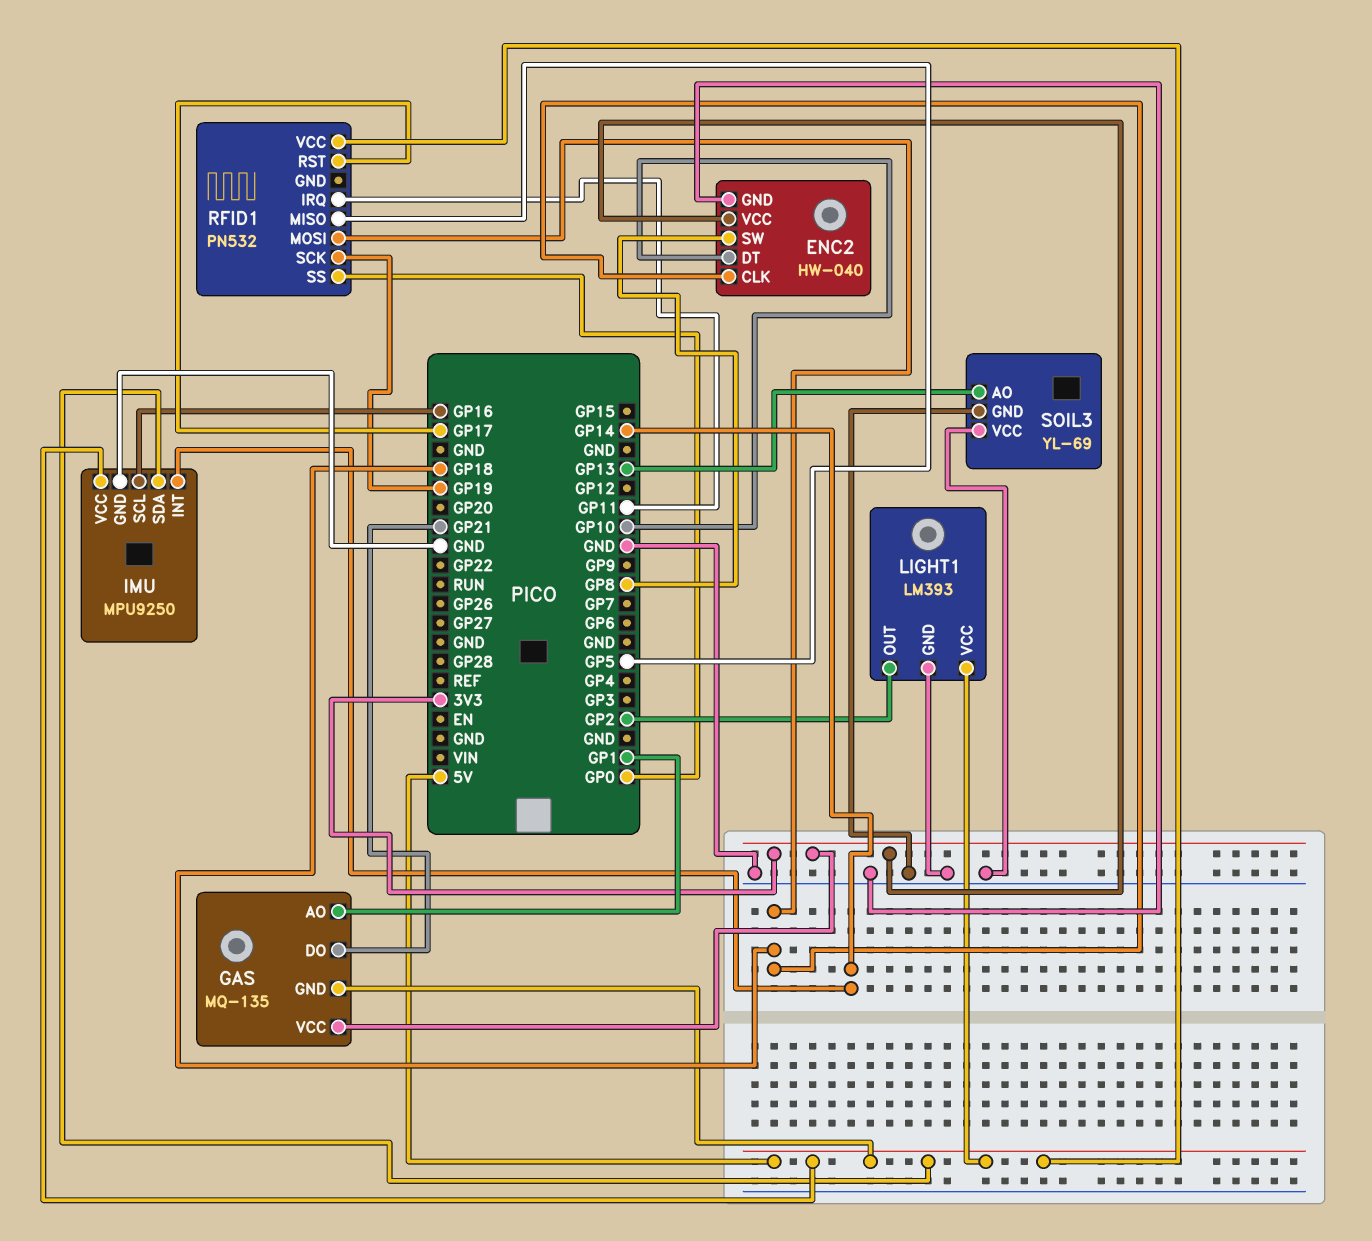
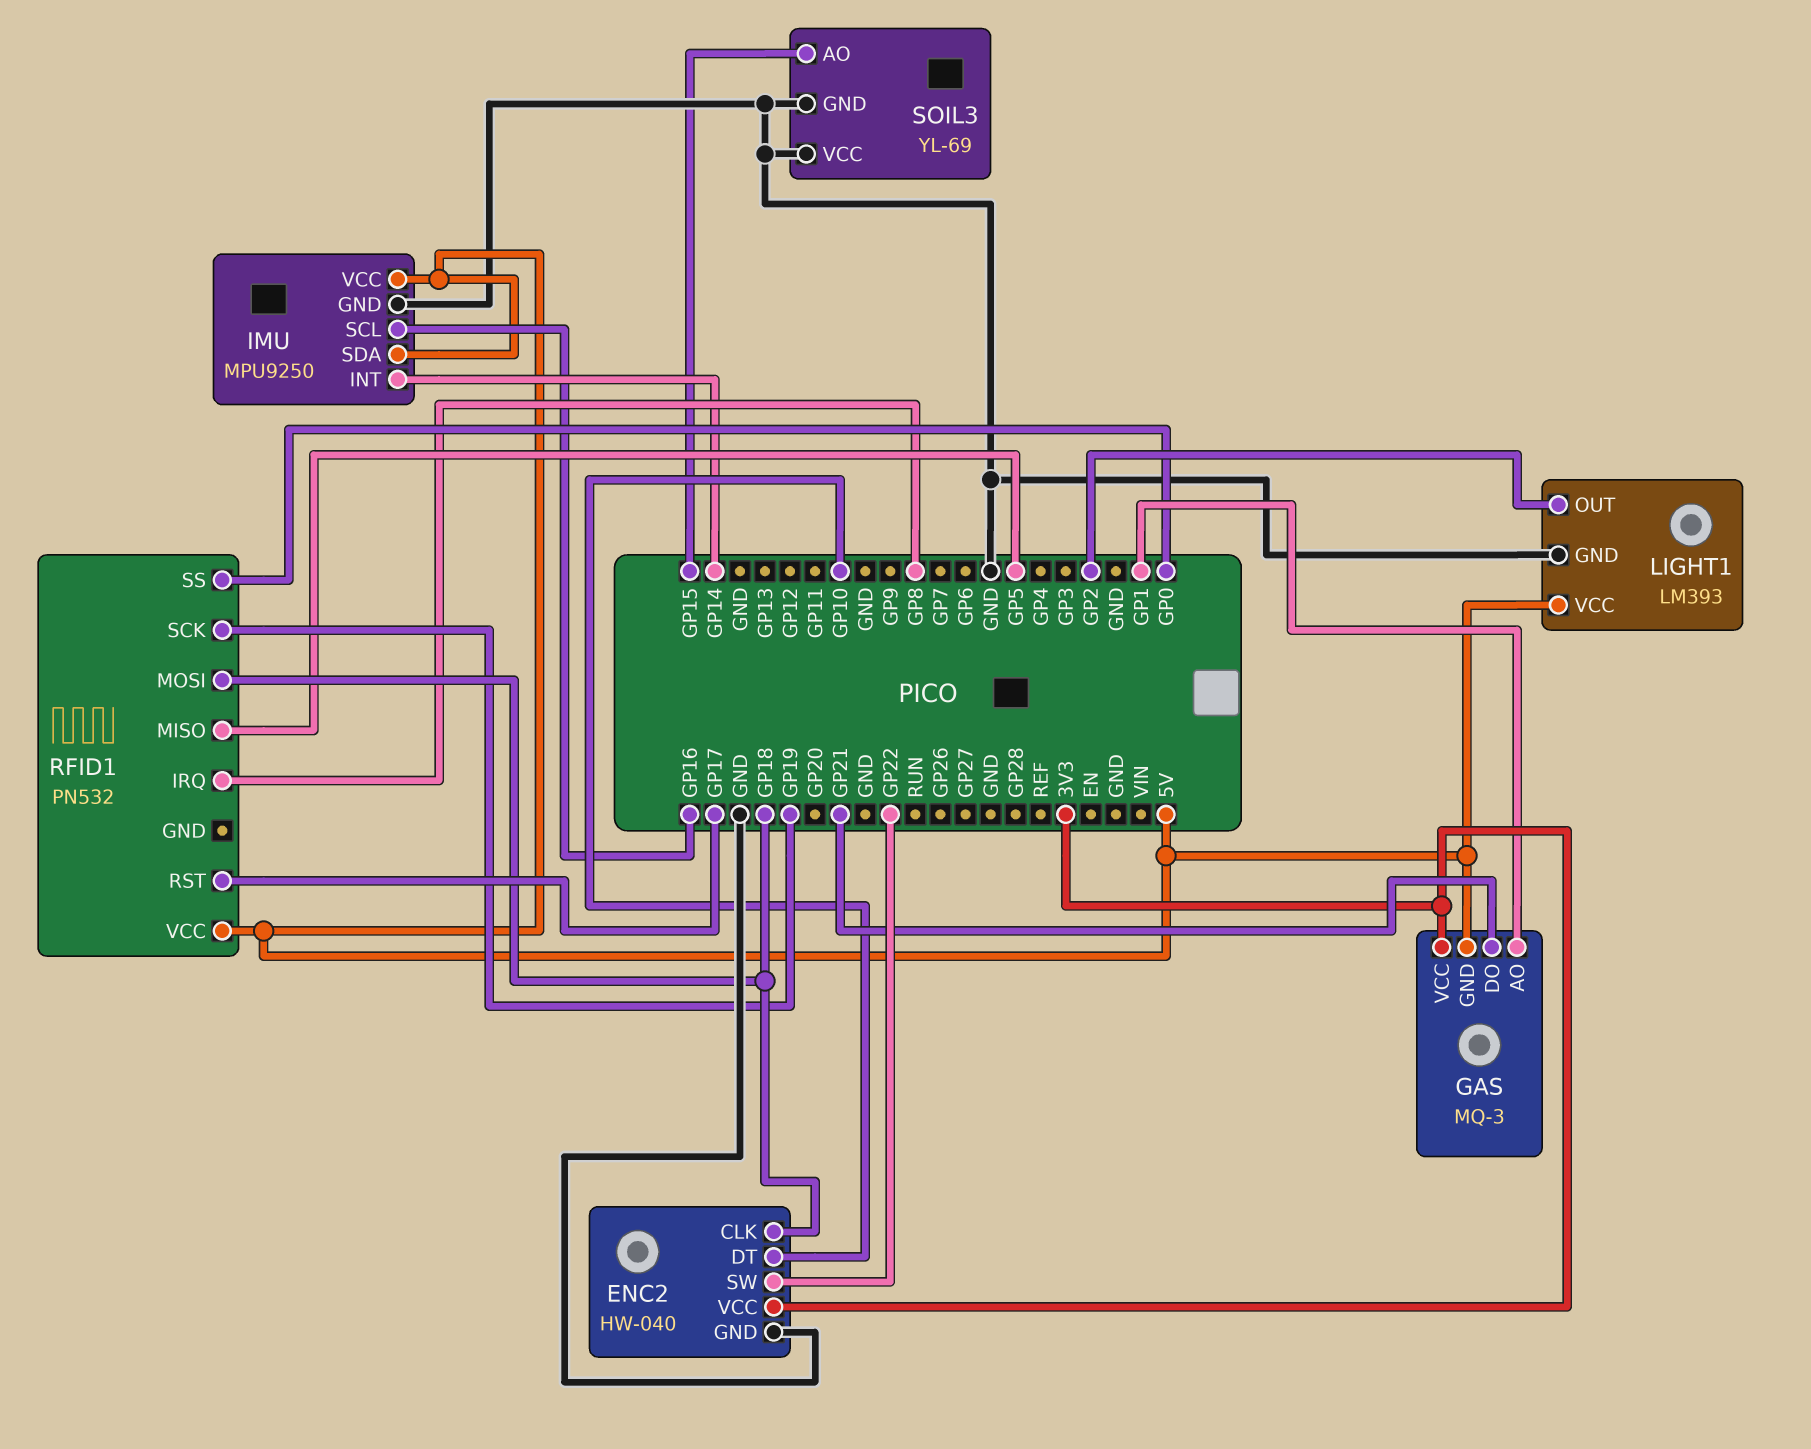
ENC2 pin SW: GP8 -> GP22
GAS: MQ-135 -> MQ-3
RFID1 pin IRQ: GP11 -> GP8
SOIL3 pin AO: GP13 -> GP15

